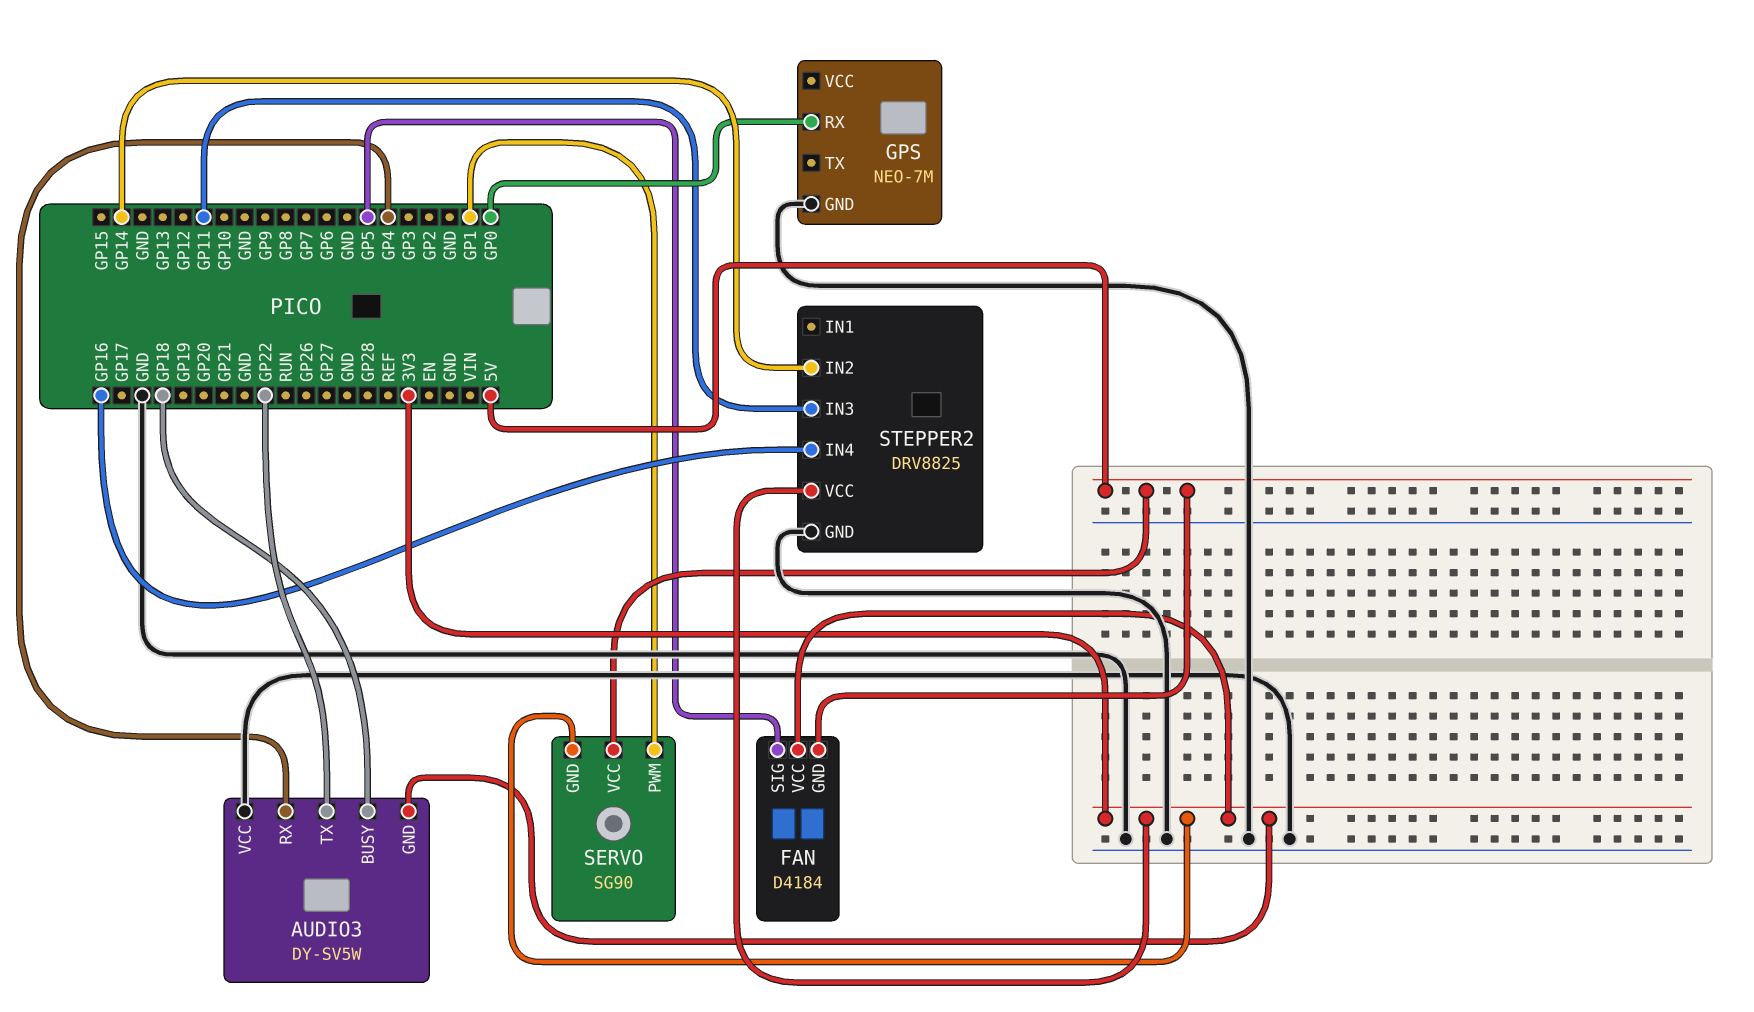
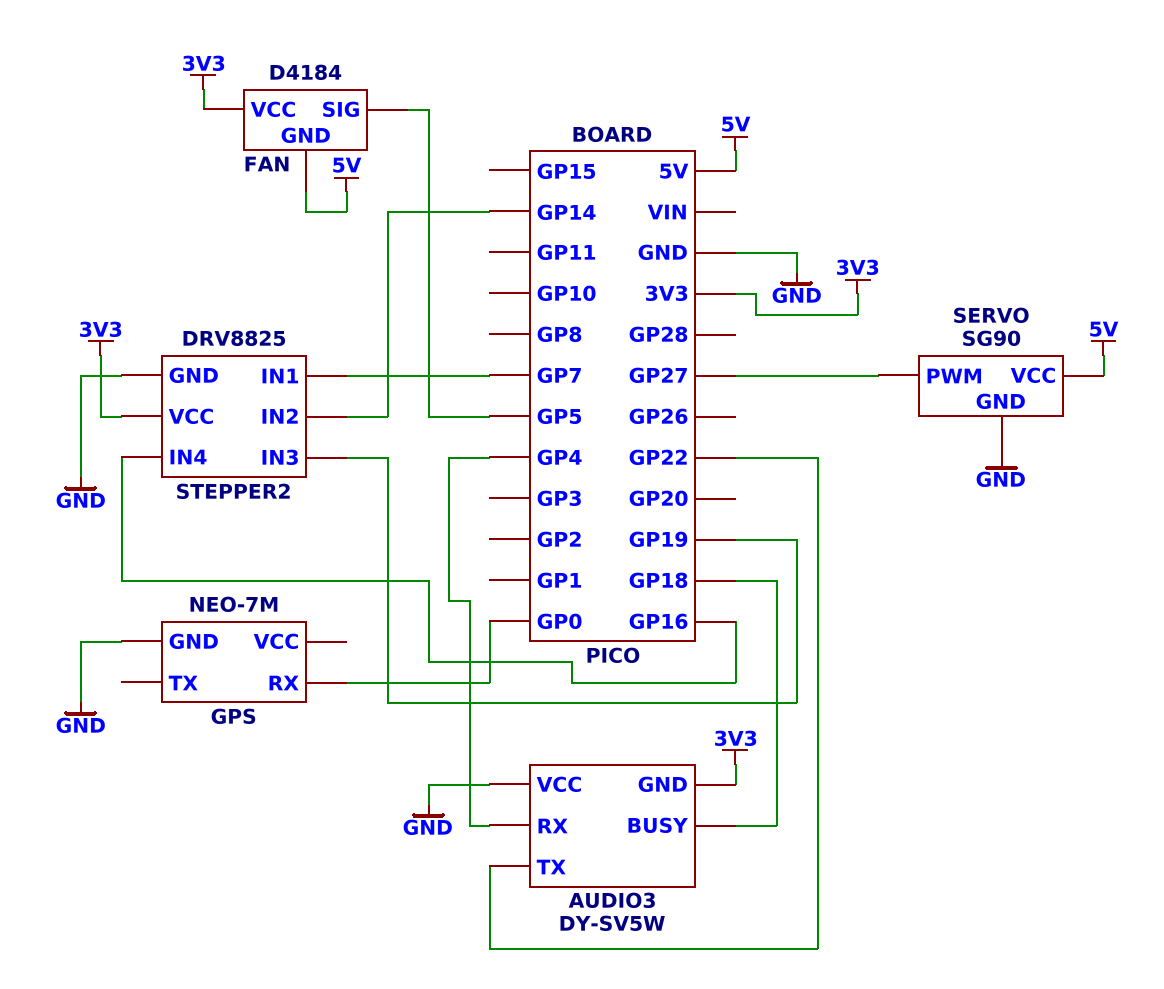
SERVO pin GND: 3V3 -> GND
SERVO pin PWM: GP1 -> GP27
STEPPER2 pin IN1: none -> GP7
STEPPER2 pin IN3: GP11 -> GP19

